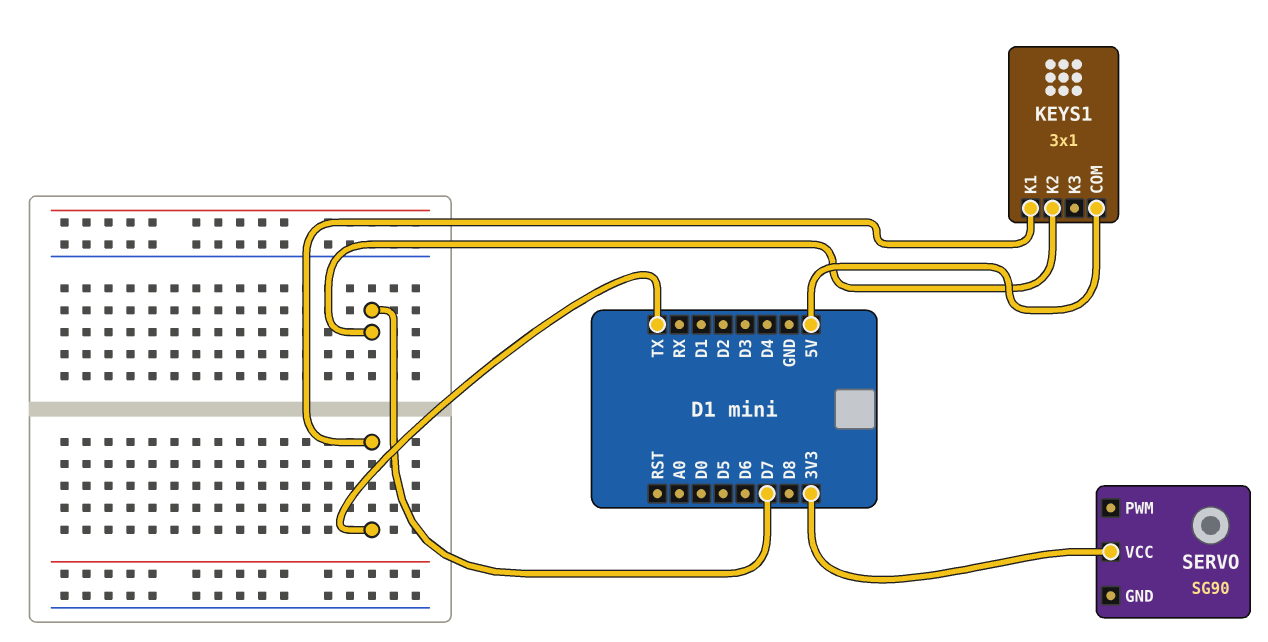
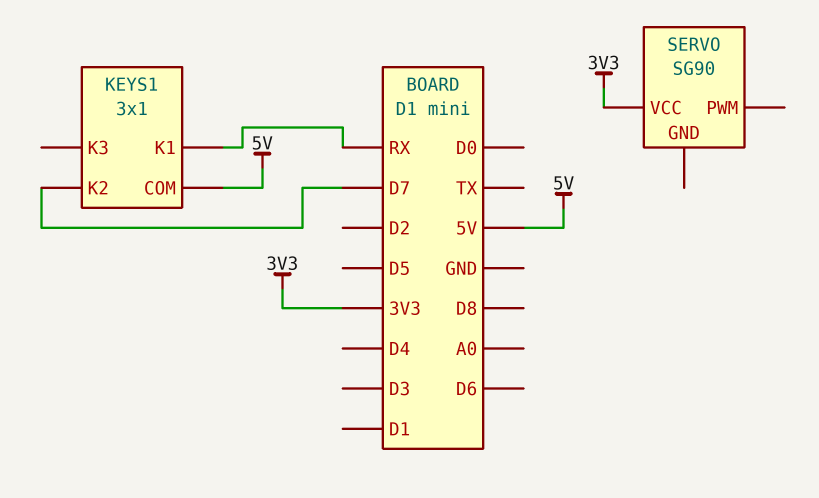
KEYS1 pin K1: TX -> RX

